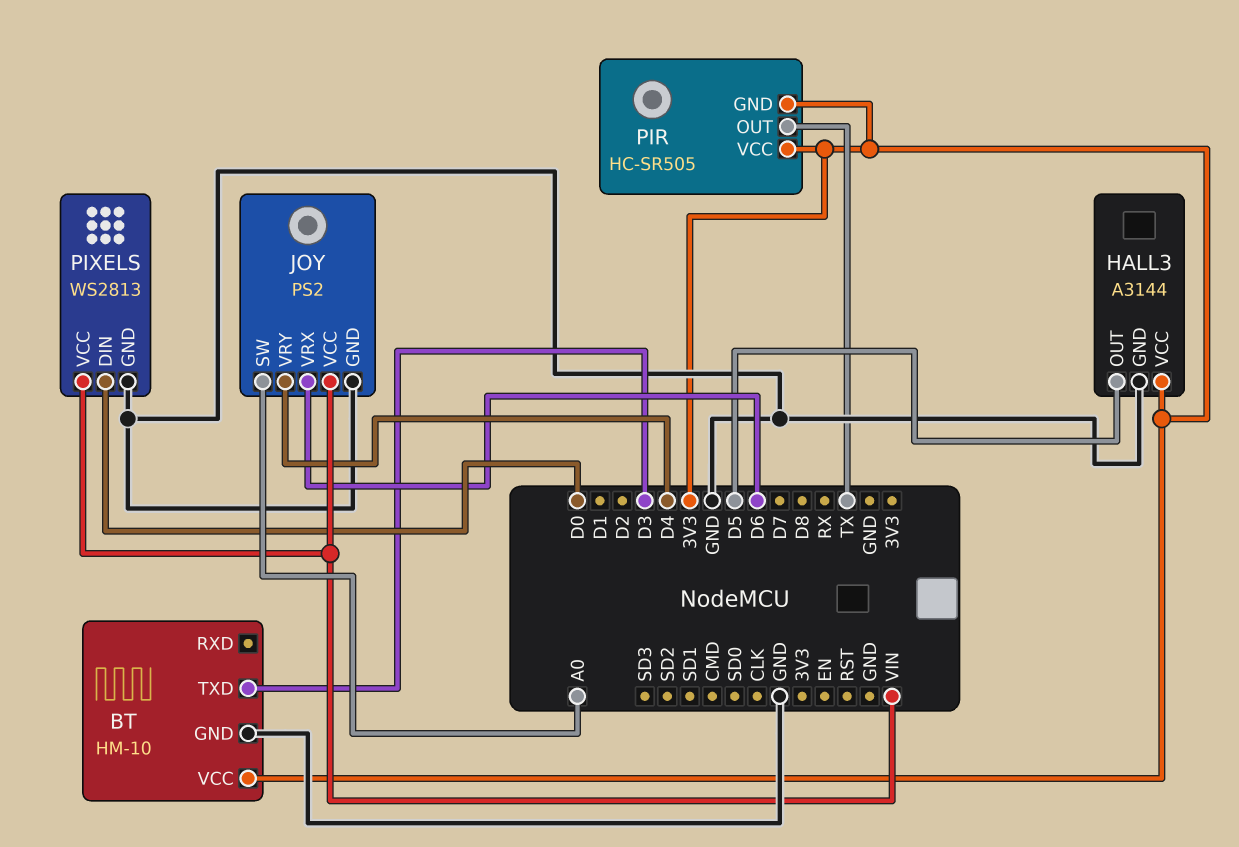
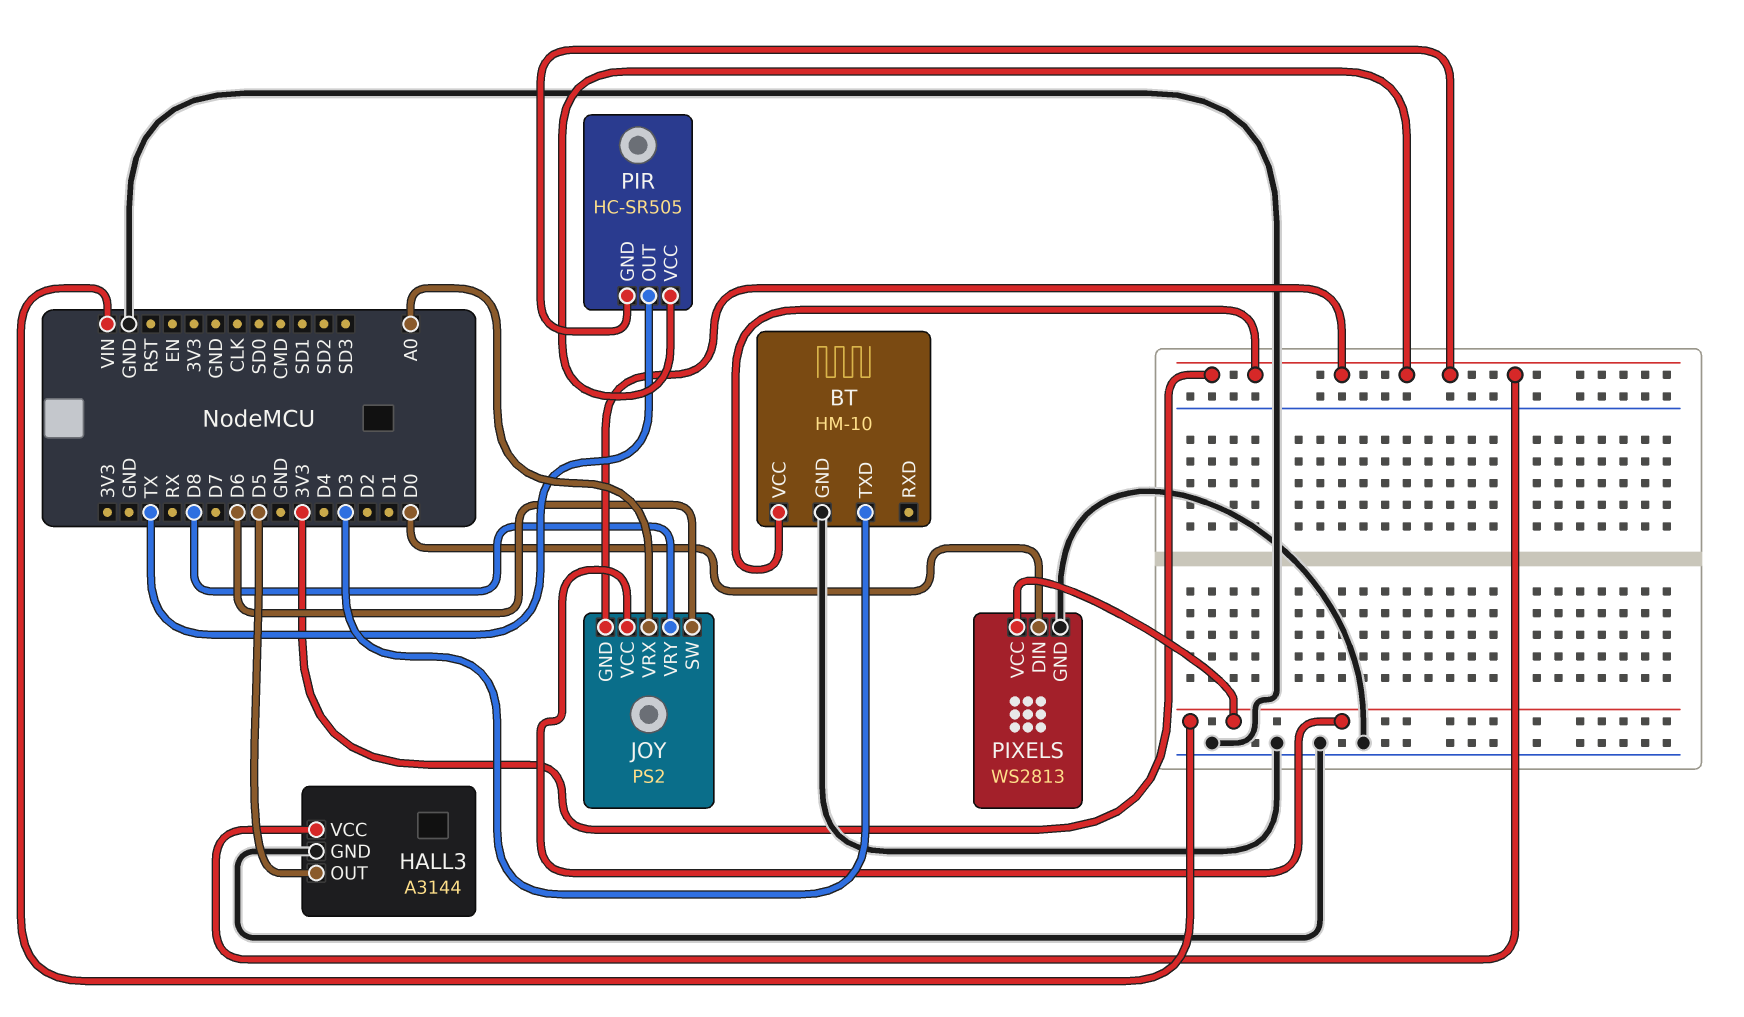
JOY pin GND: GND -> 3V3
JOY pin SW: A0 -> D6
JOY pin VRX: D6 -> A0
JOY pin VRY: D4 -> D8

